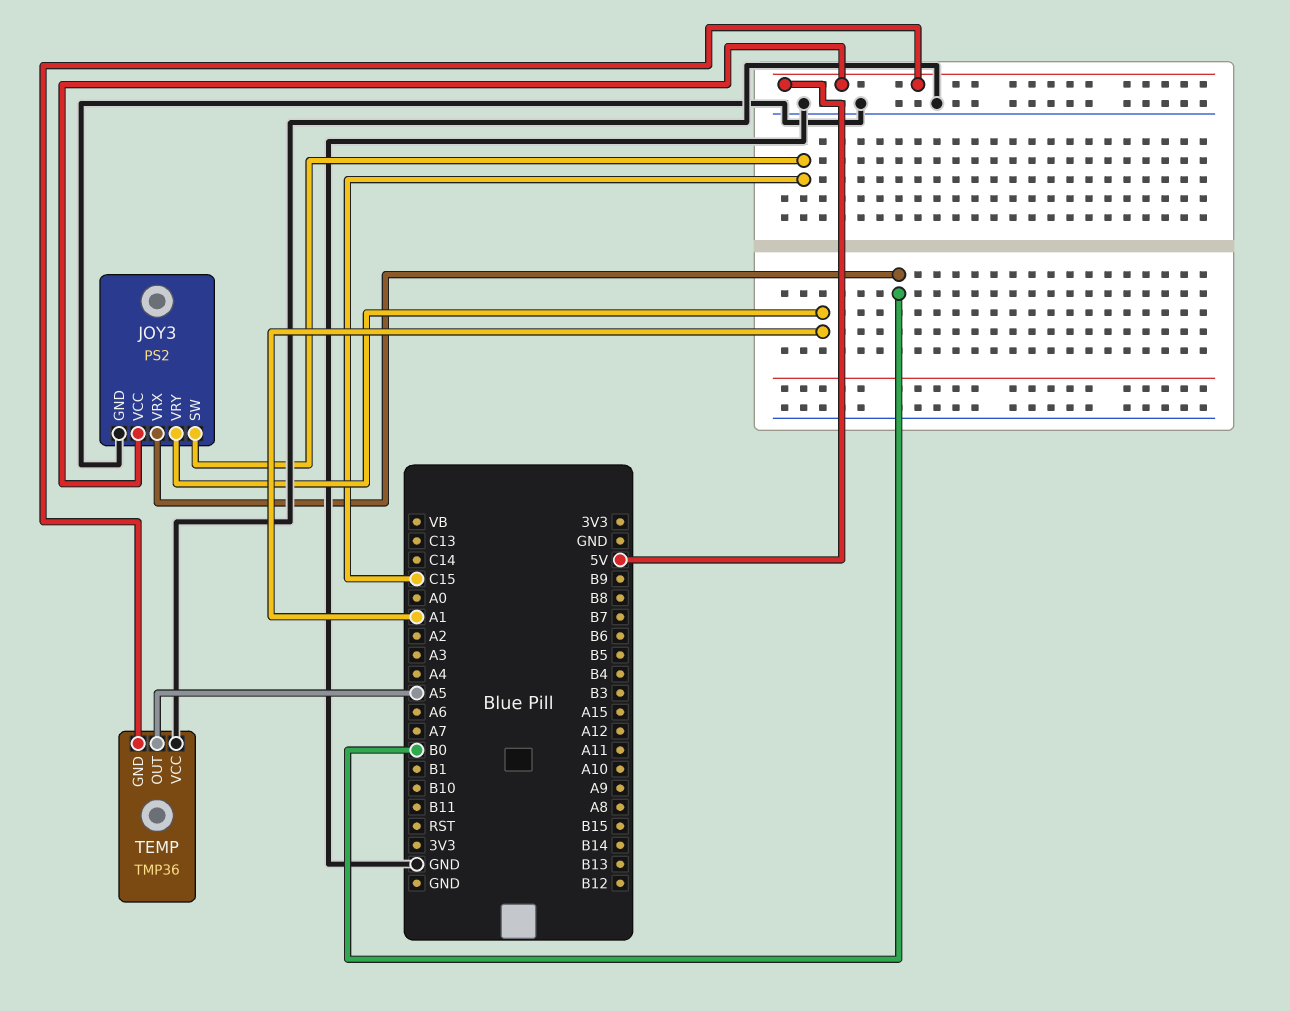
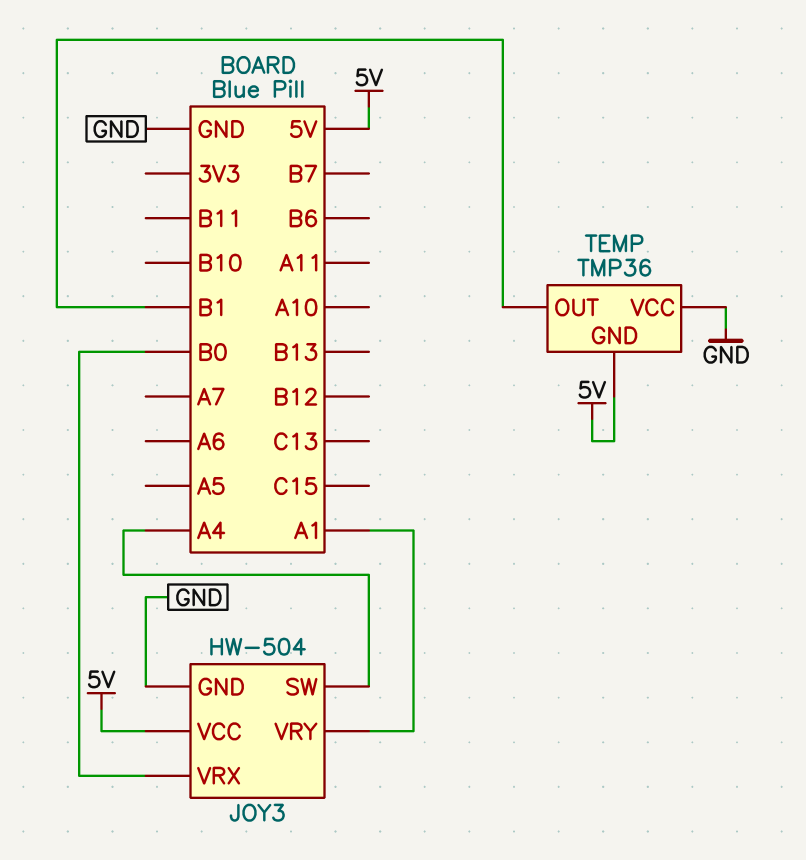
JOY3: PS2 -> HW-504
JOY3 pin SW: C15 -> A4
TEMP pin OUT: A5 -> B1

